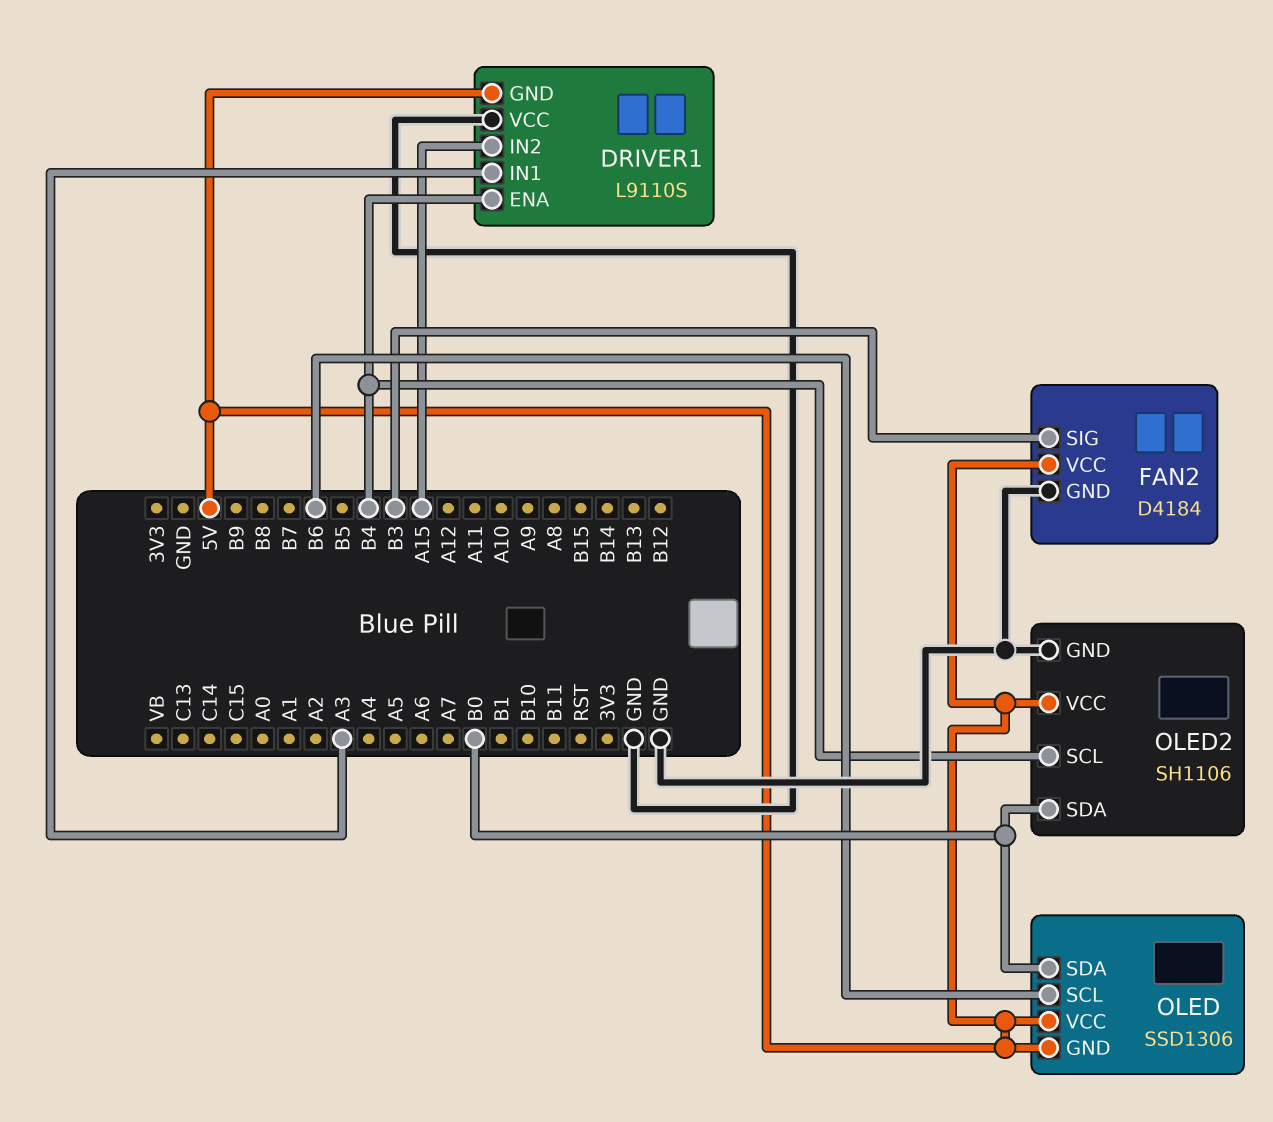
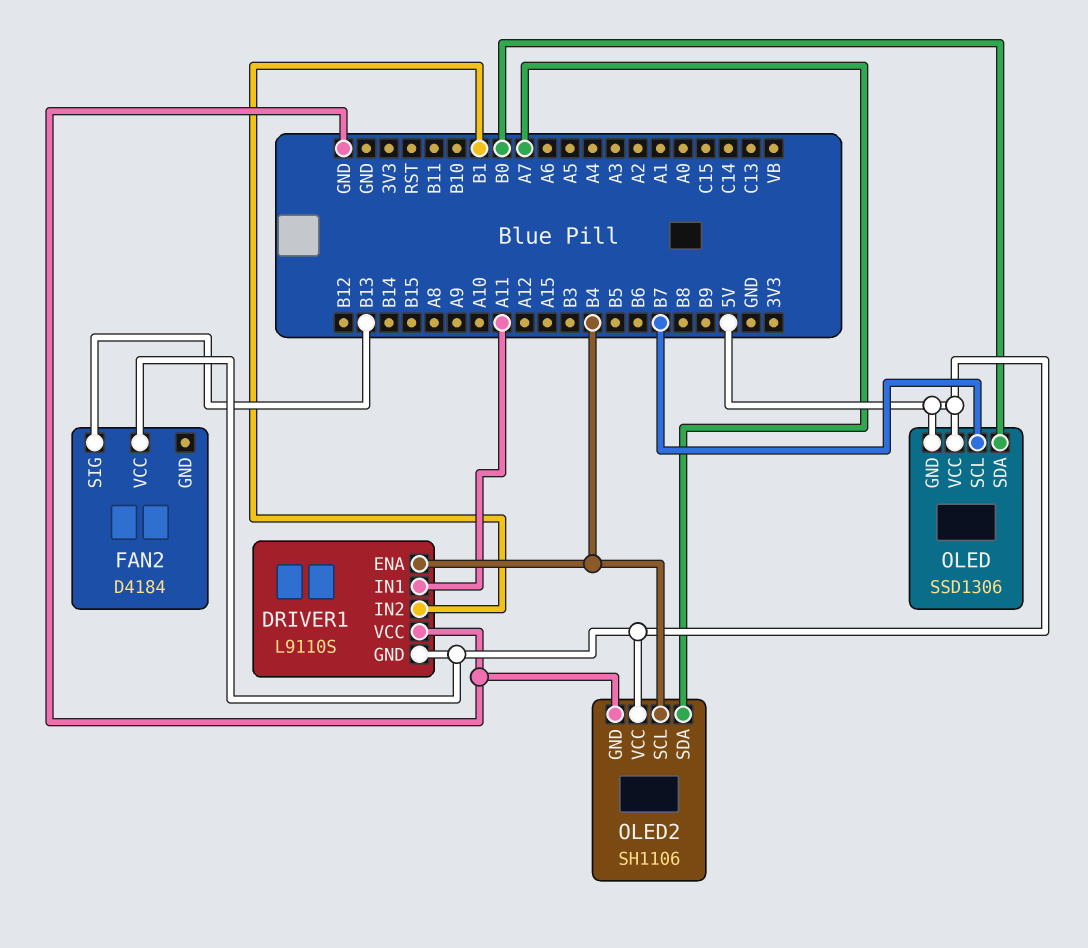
DRIVER1 pin IN1: A3 -> A11
DRIVER1 pin IN2: A15 -> B1
FAN2 pin GND: GND -> none
FAN2 pin SIG: B3 -> B13
OLED pin SCL: B6 -> B7
OLED2 pin SDA: B0 -> A7

